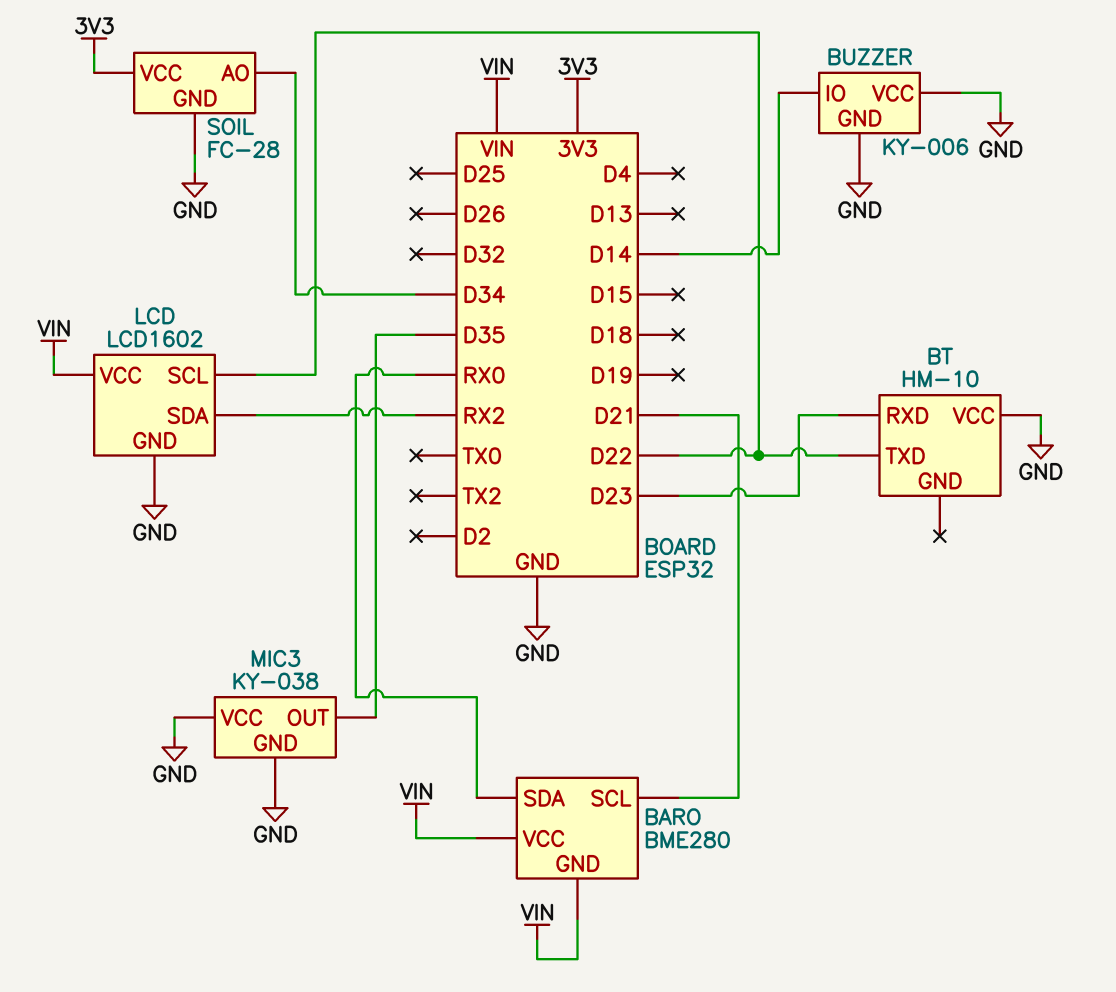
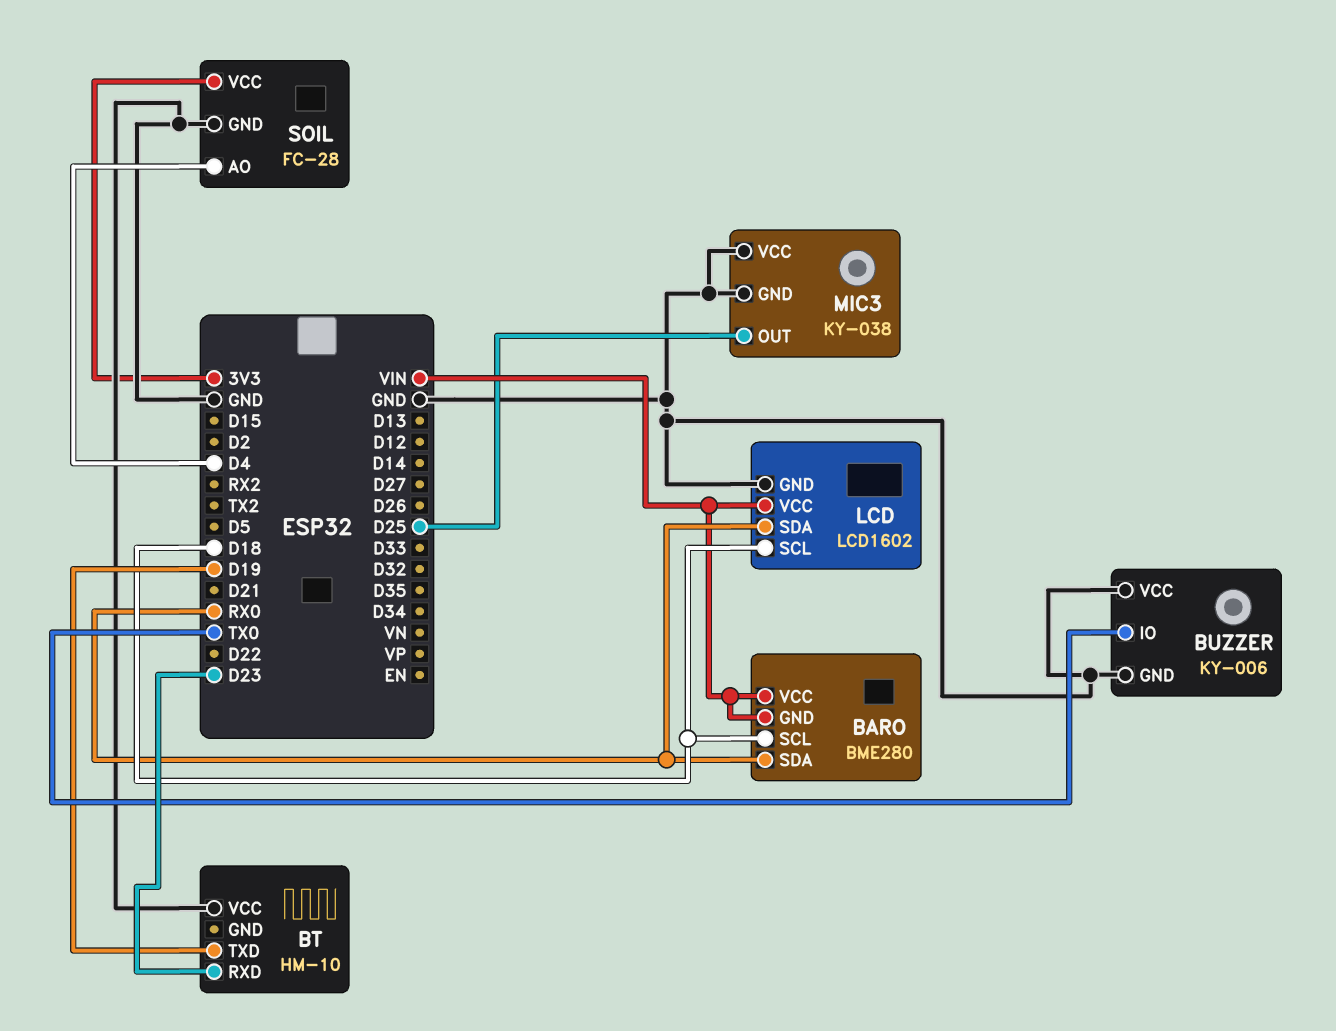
BARO pin SCL: D21 -> D18
BT pin TXD: D22 -> D19
BUZZER pin IO: D14 -> TX0
LCD pin SCL: D22 -> D18
LCD pin SDA: RX2 -> RX0
MIC3 pin OUT: D35 -> D25
SOIL pin AO: D34 -> D4

